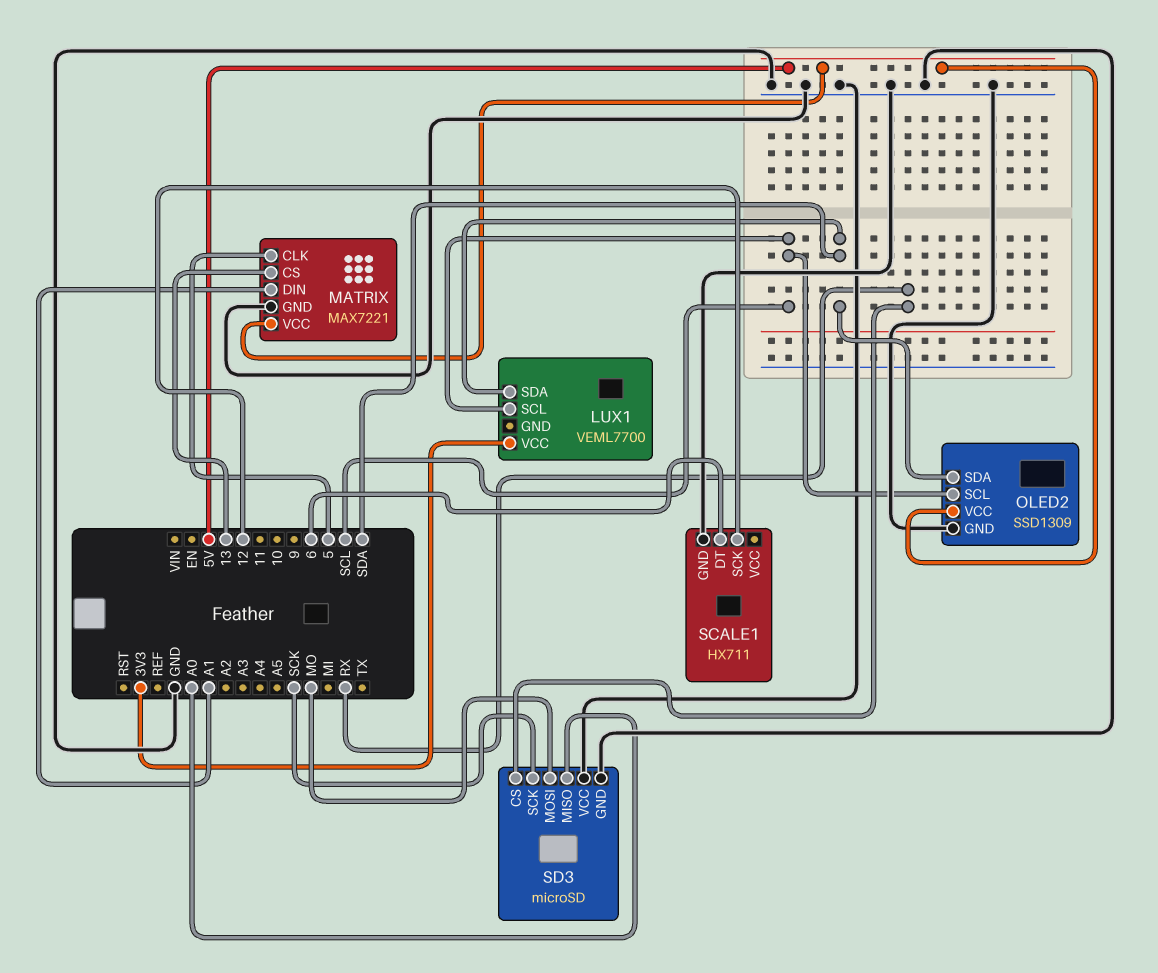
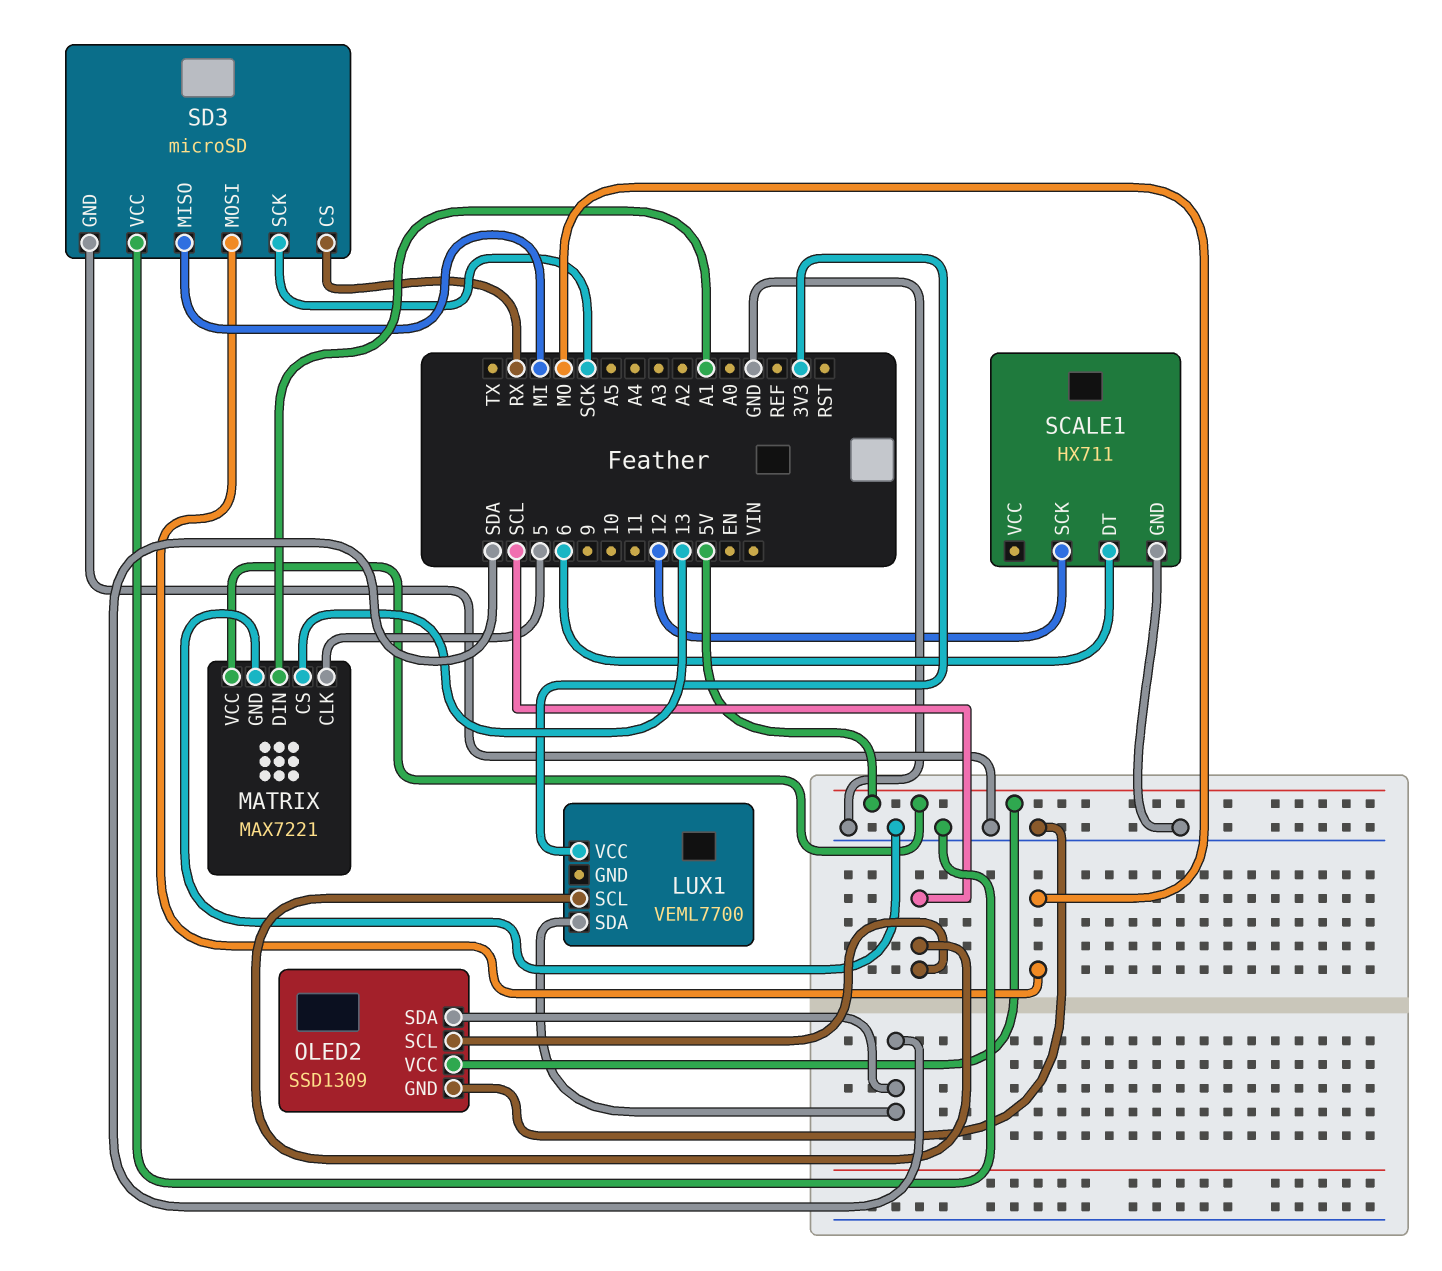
SD3 pin MISO: A0 -> MI

